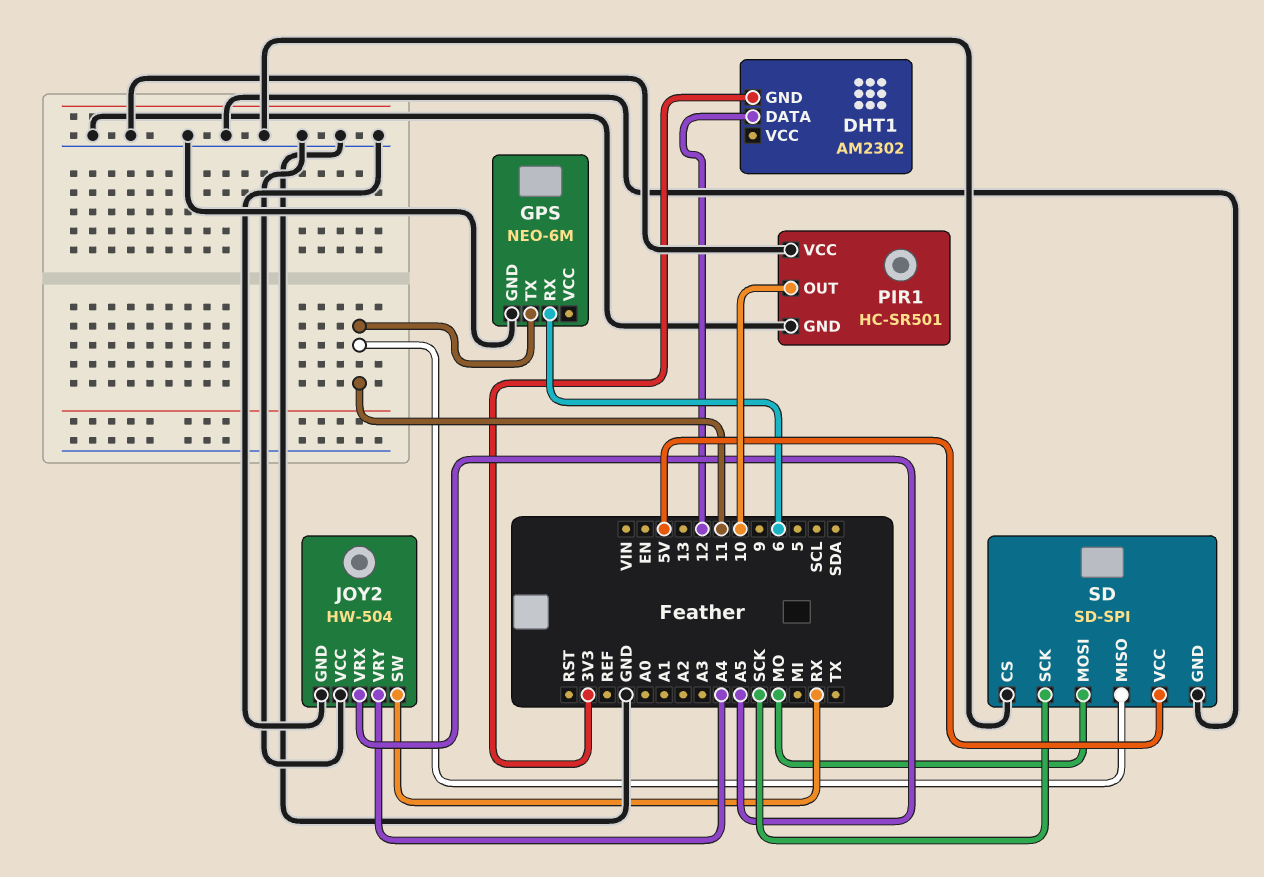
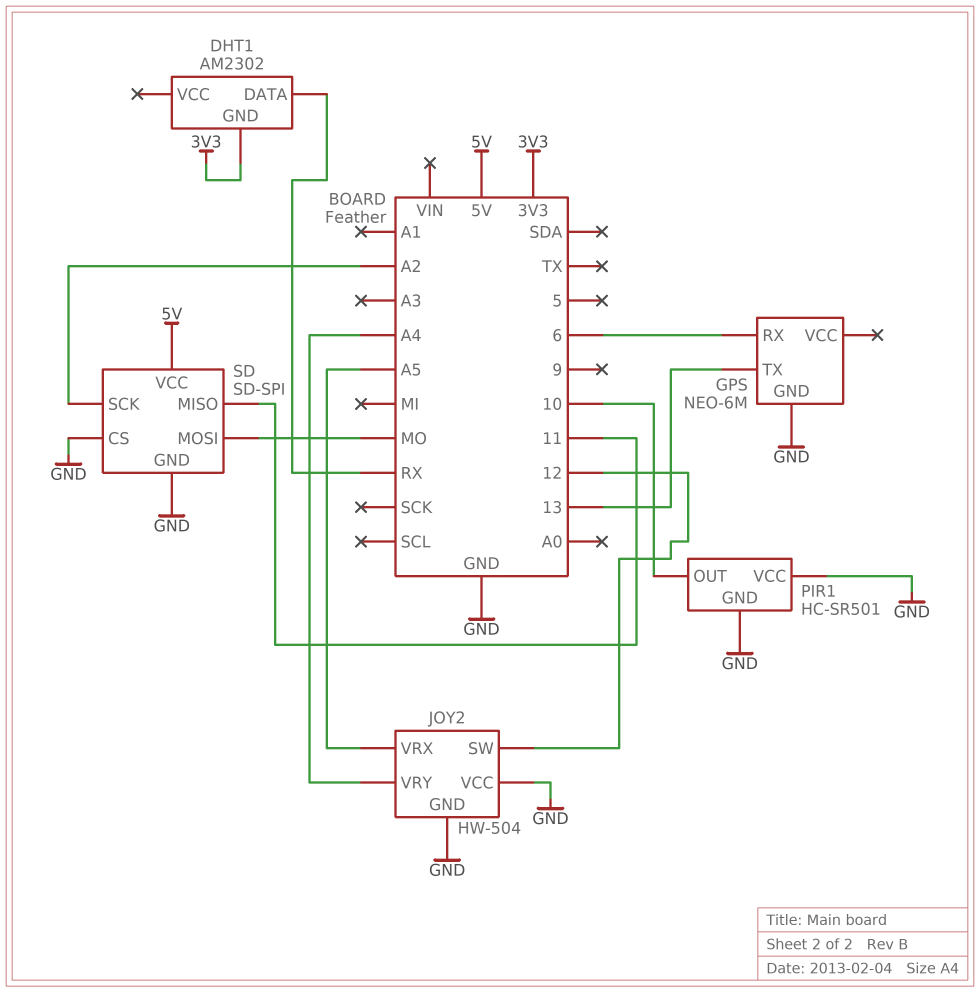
DHT1 pin DATA: 12 -> RX
GPS pin TX: 11 -> 13
JOY2 pin SW: RX -> 12
SD pin SCK: SCK -> A2

